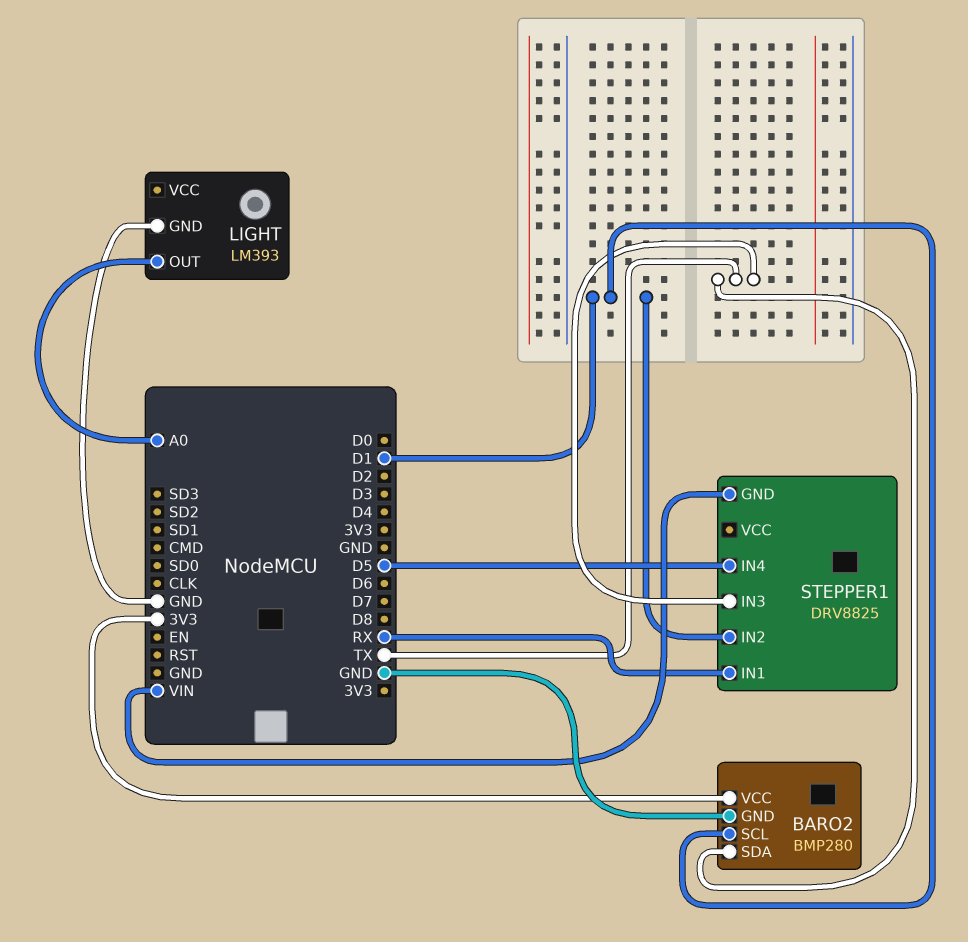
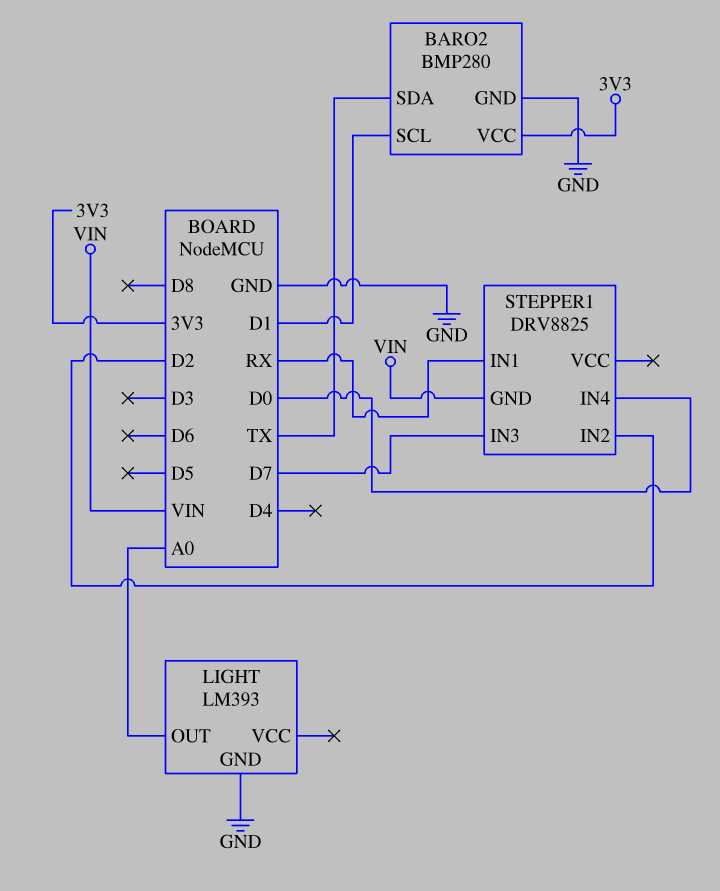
STEPPER1 pin IN2: D1 -> D2
STEPPER1 pin IN3: TX -> D7
STEPPER1 pin IN4: D5 -> D0

